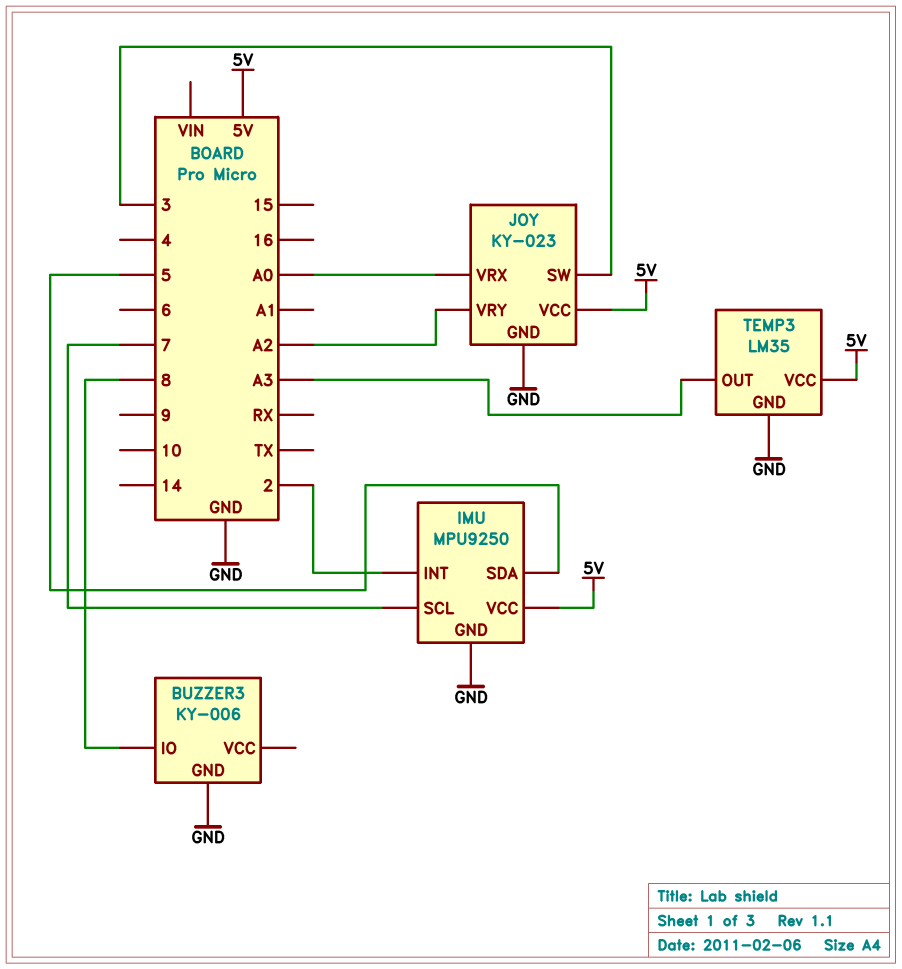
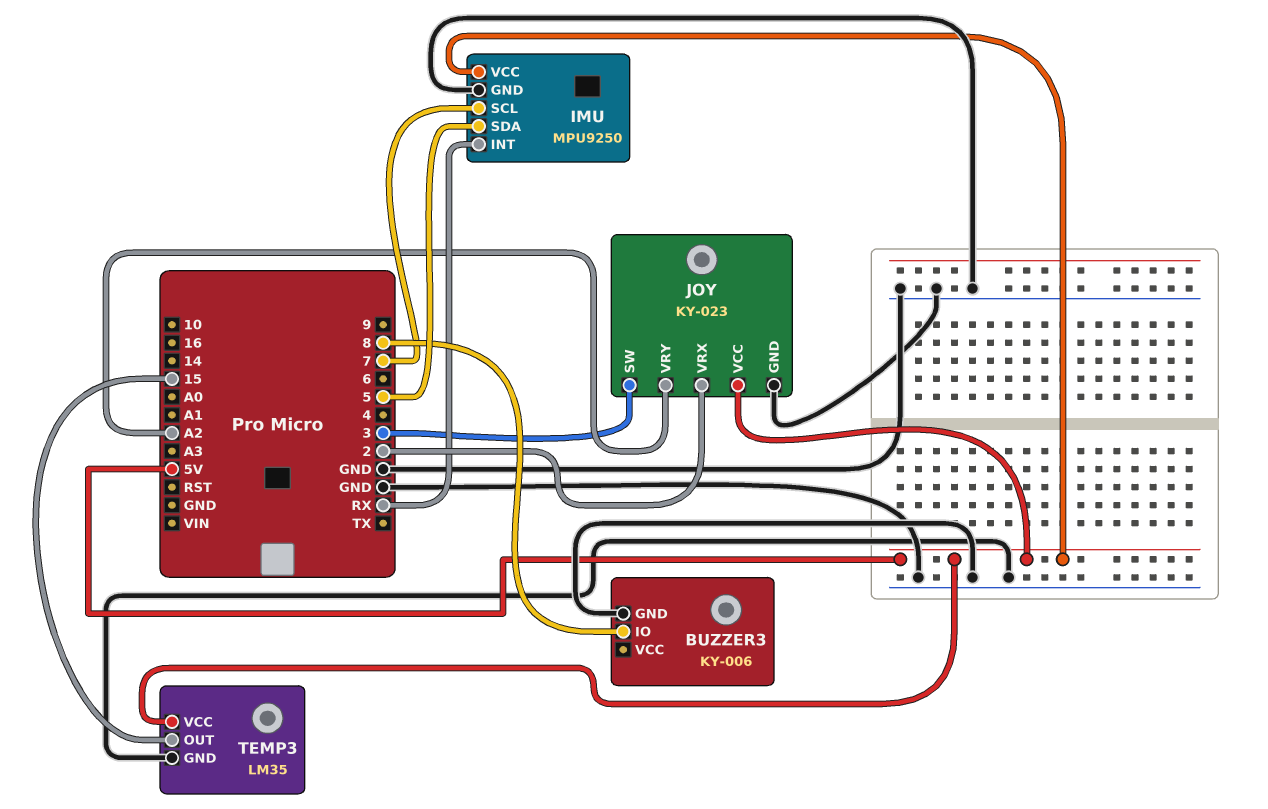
IMU pin INT: 2 -> RX
JOY pin VRX: A0 -> 2
TEMP3 pin OUT: A3 -> 15

